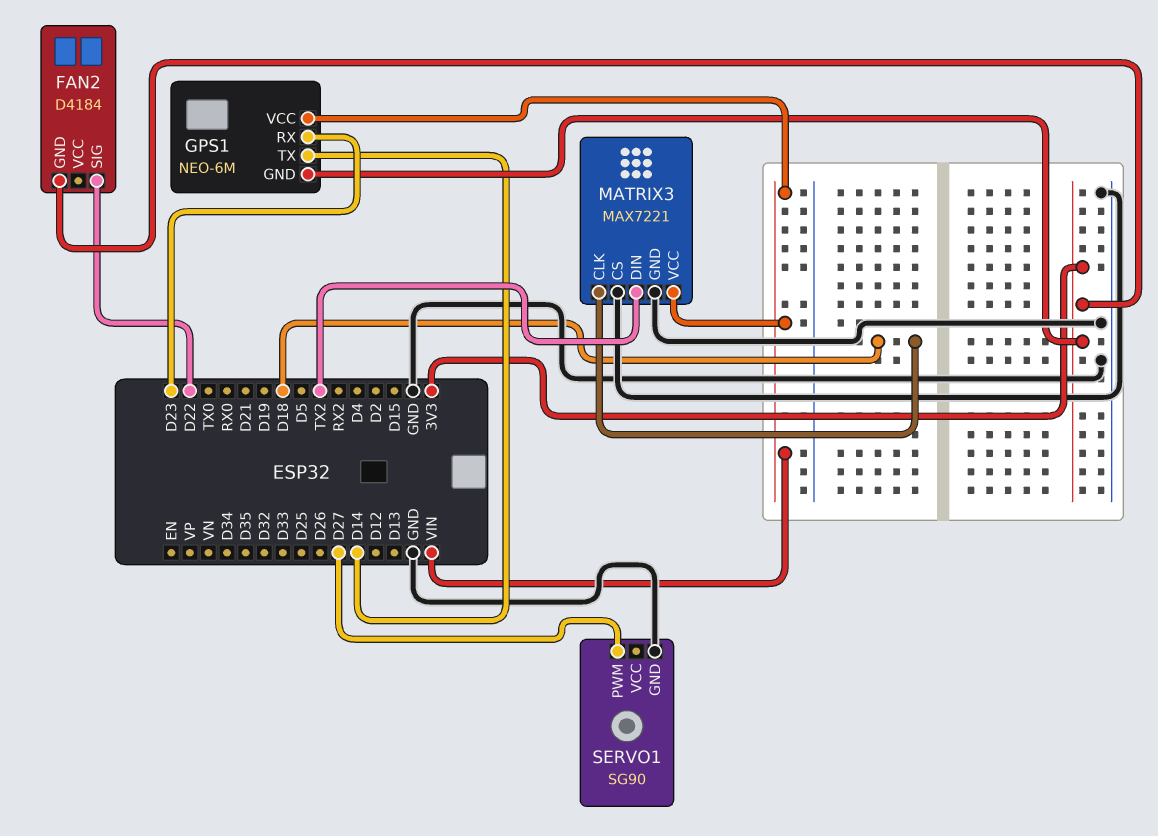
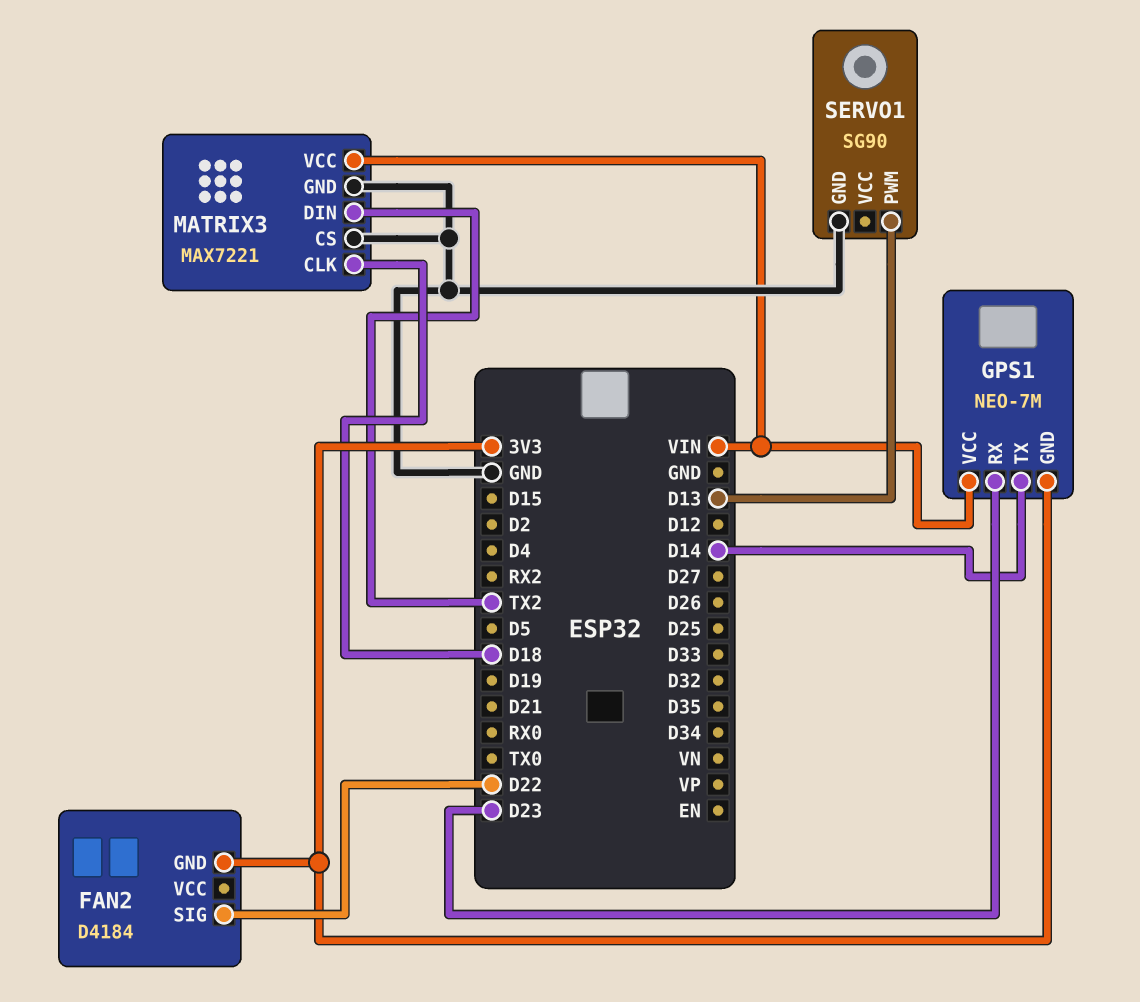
GPS1: NEO-6M -> NEO-7M
SERVO1 pin PWM: D27 -> D13

